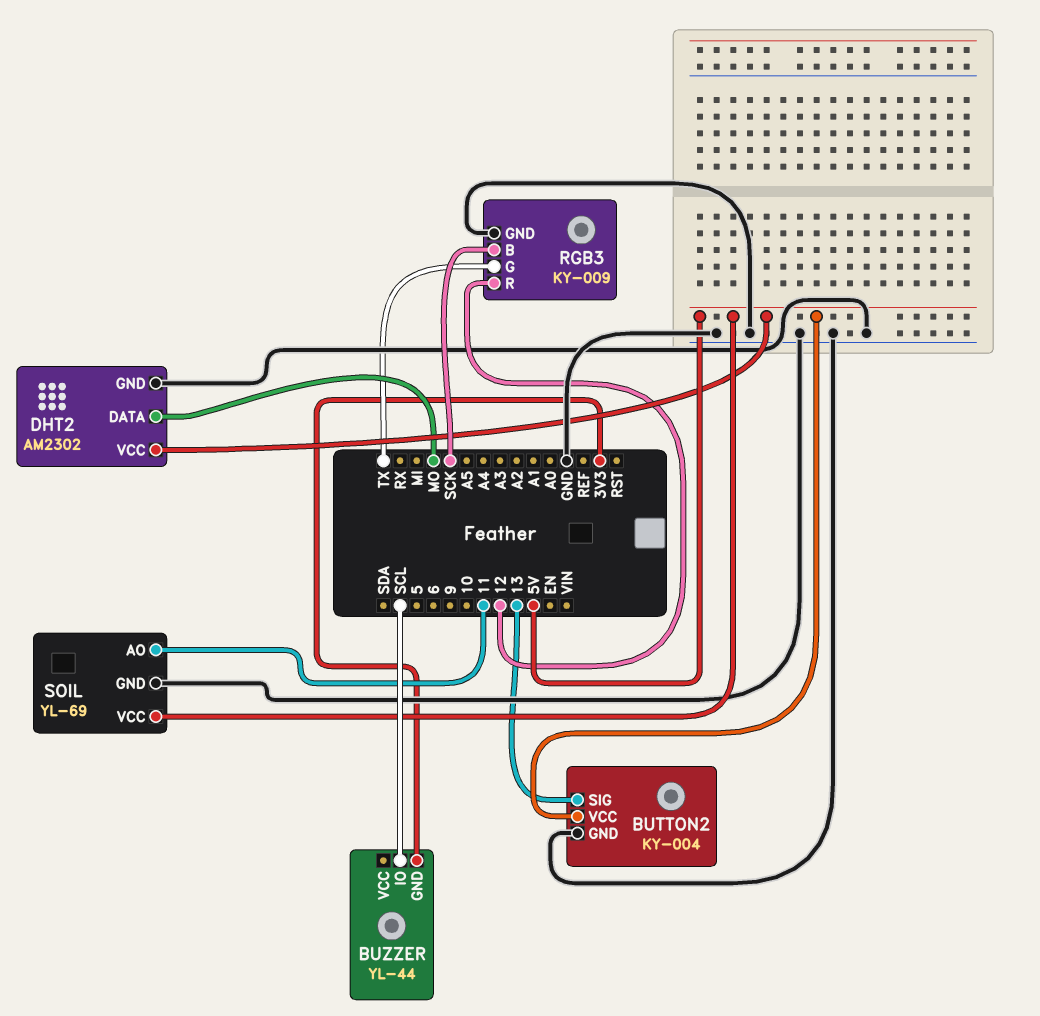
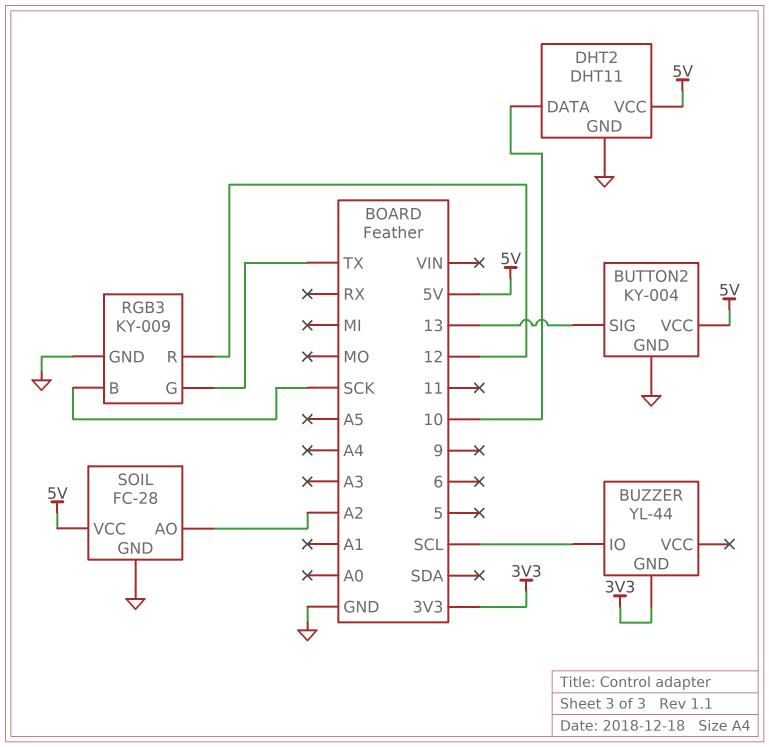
DHT2: AM2302 -> DHT11
DHT2 pin DATA: MO -> 10
SOIL: YL-69 -> FC-28
SOIL pin AO: 11 -> A2

